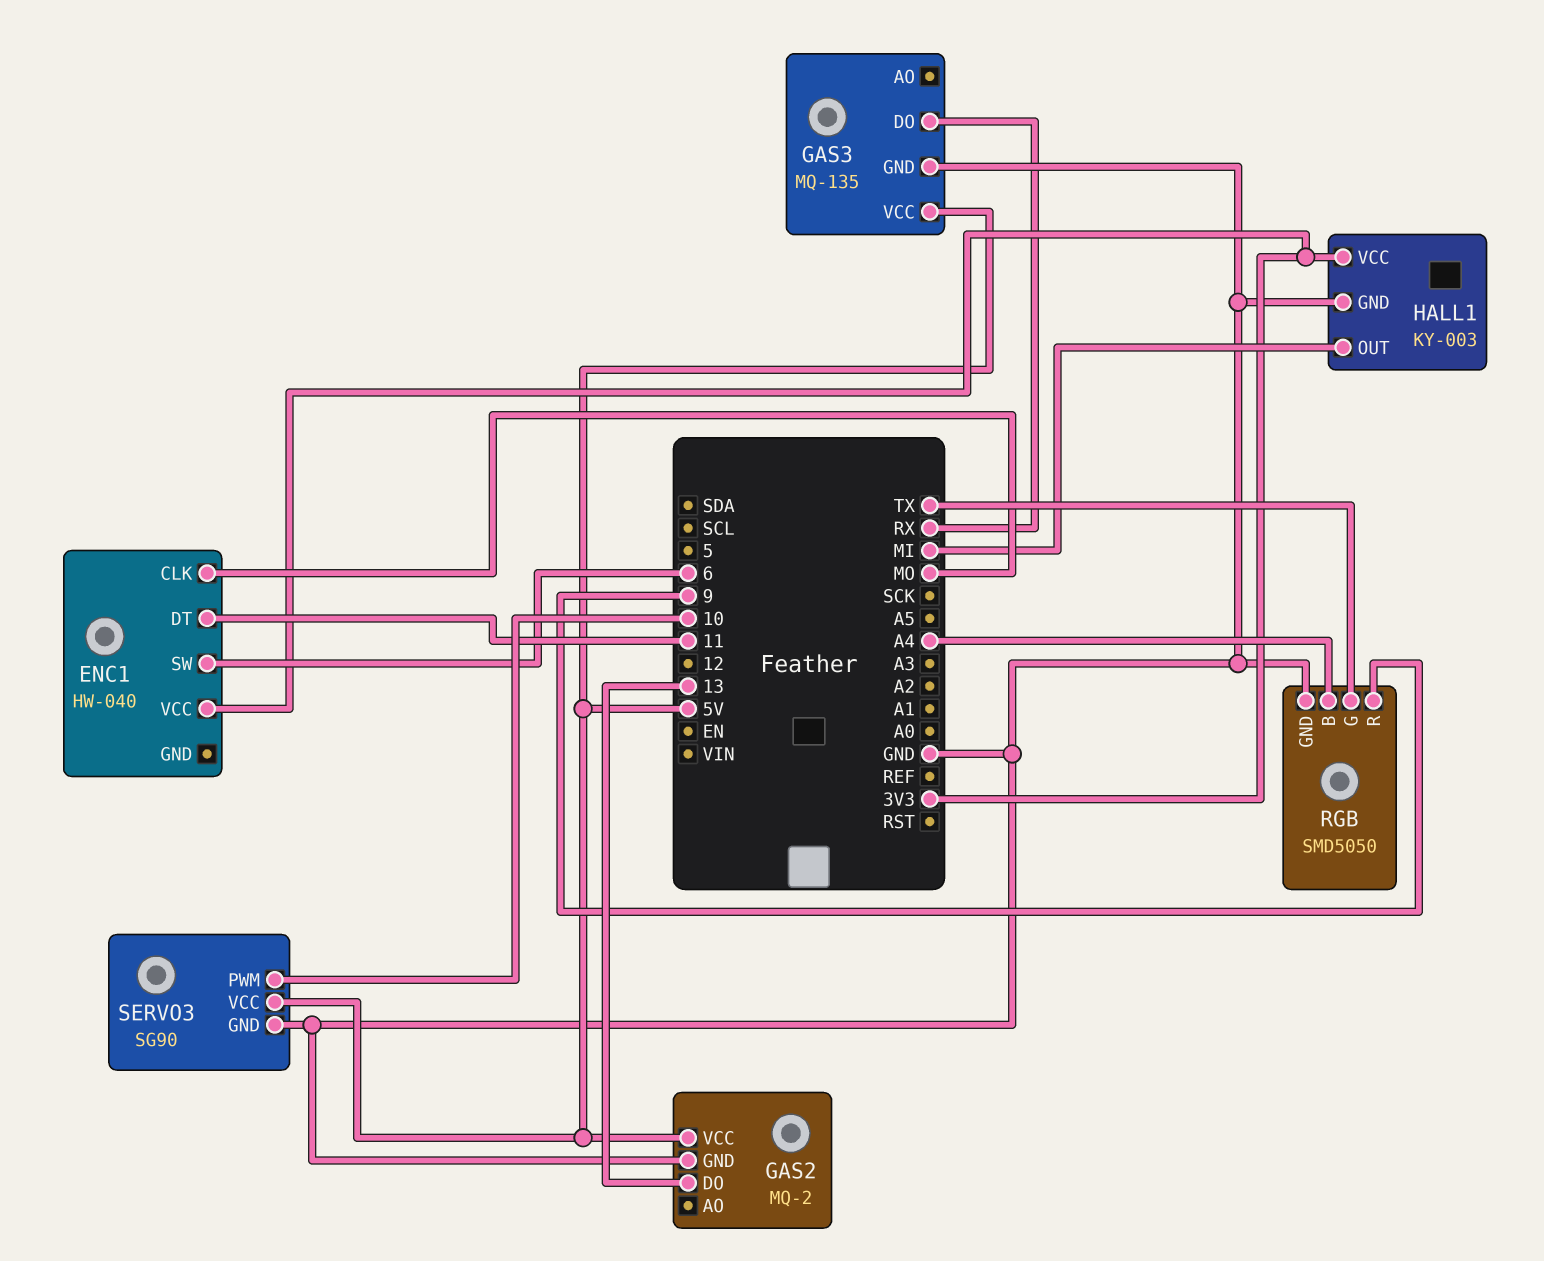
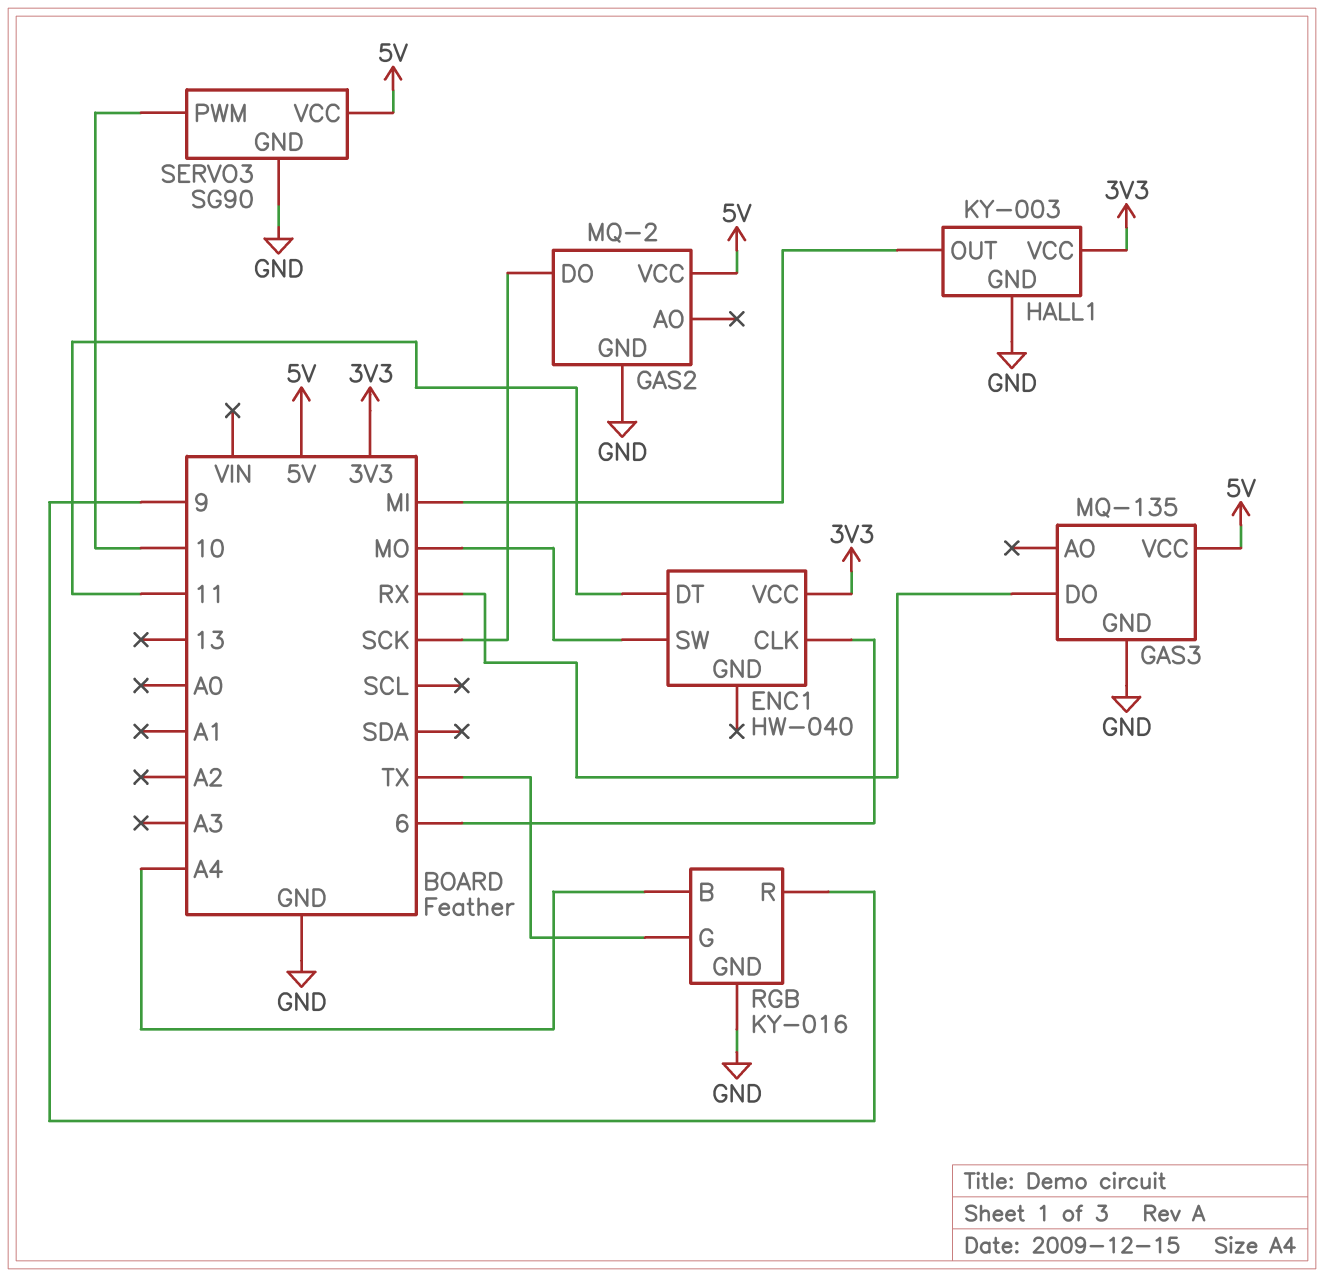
ENC1 pin CLK: MO -> 6
ENC1 pin SW: 6 -> MO
GAS2 pin DO: 13 -> SCK
RGB: SMD5050 -> KY-016

